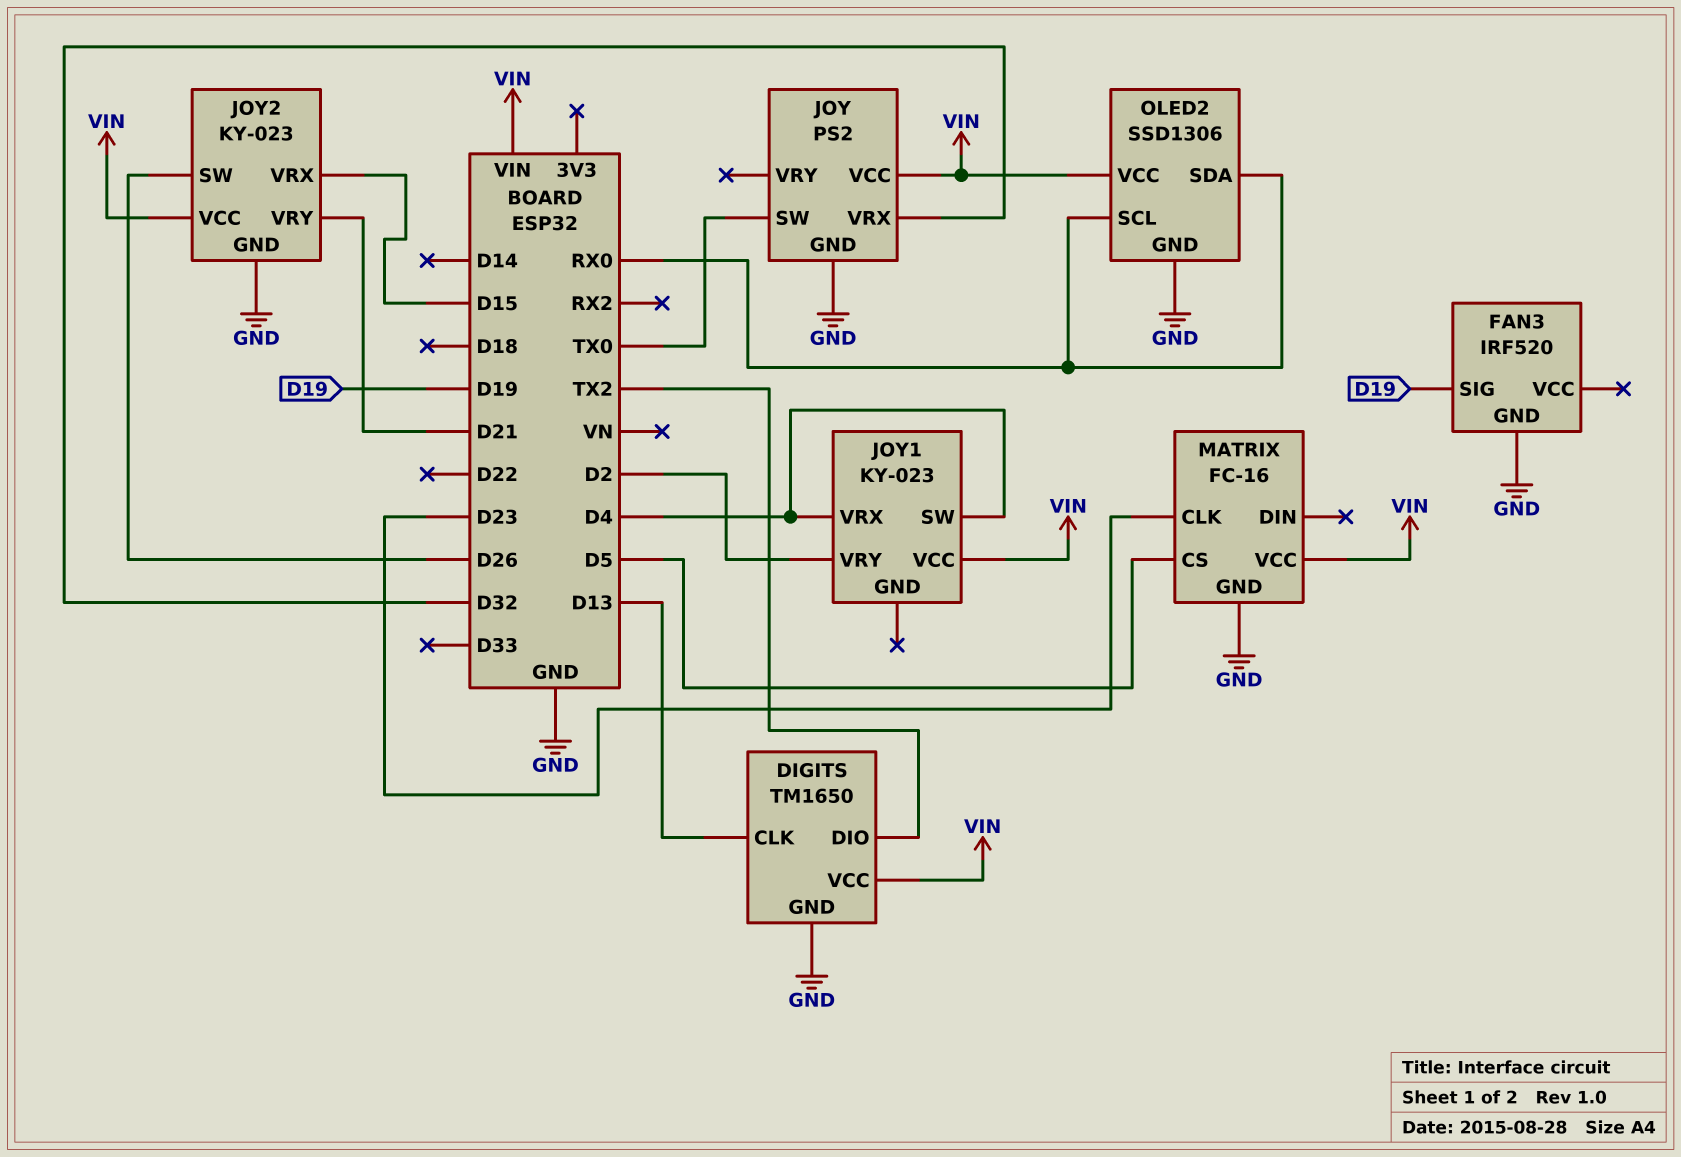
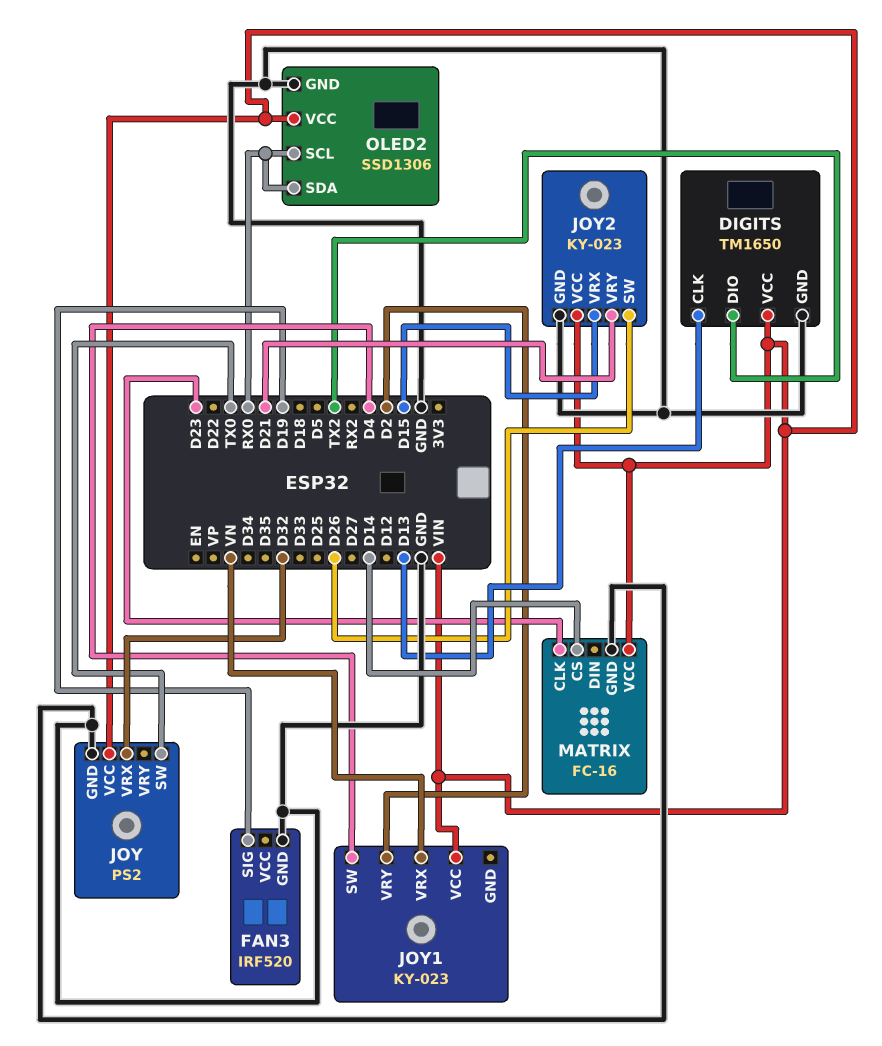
JOY1 pin VRX: D4 -> VN
MATRIX pin CS: D5 -> D14

